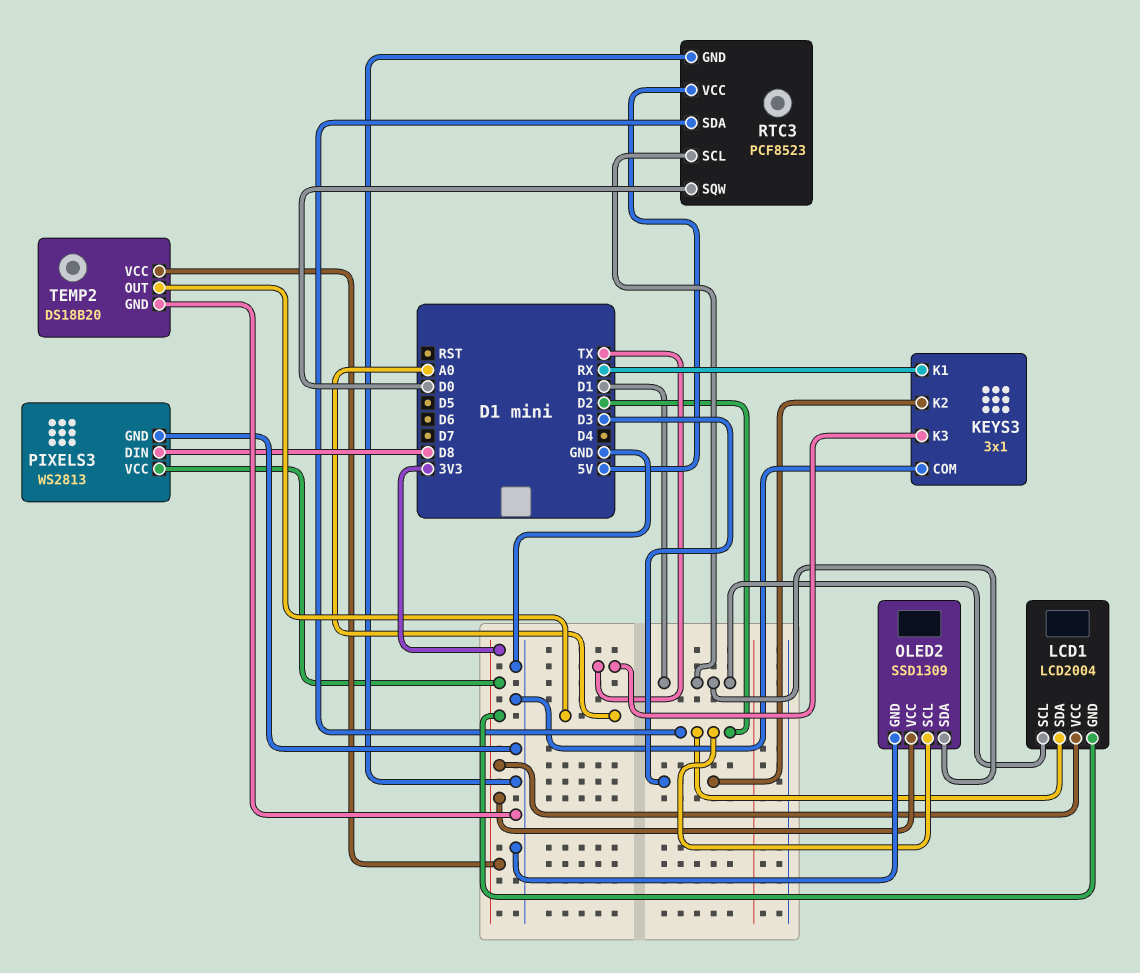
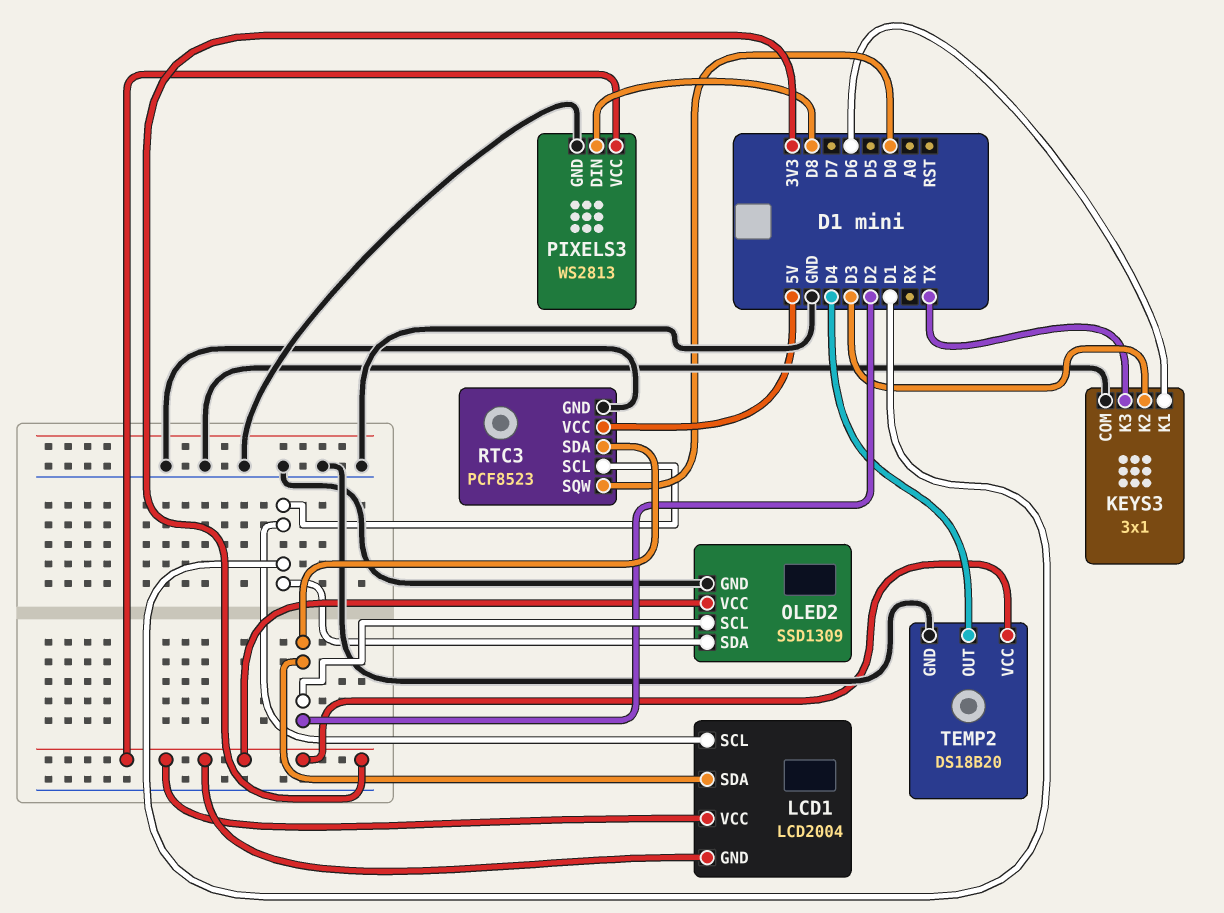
KEYS3 pin K1: RX -> D6
TEMP2 pin OUT: A0 -> D4

